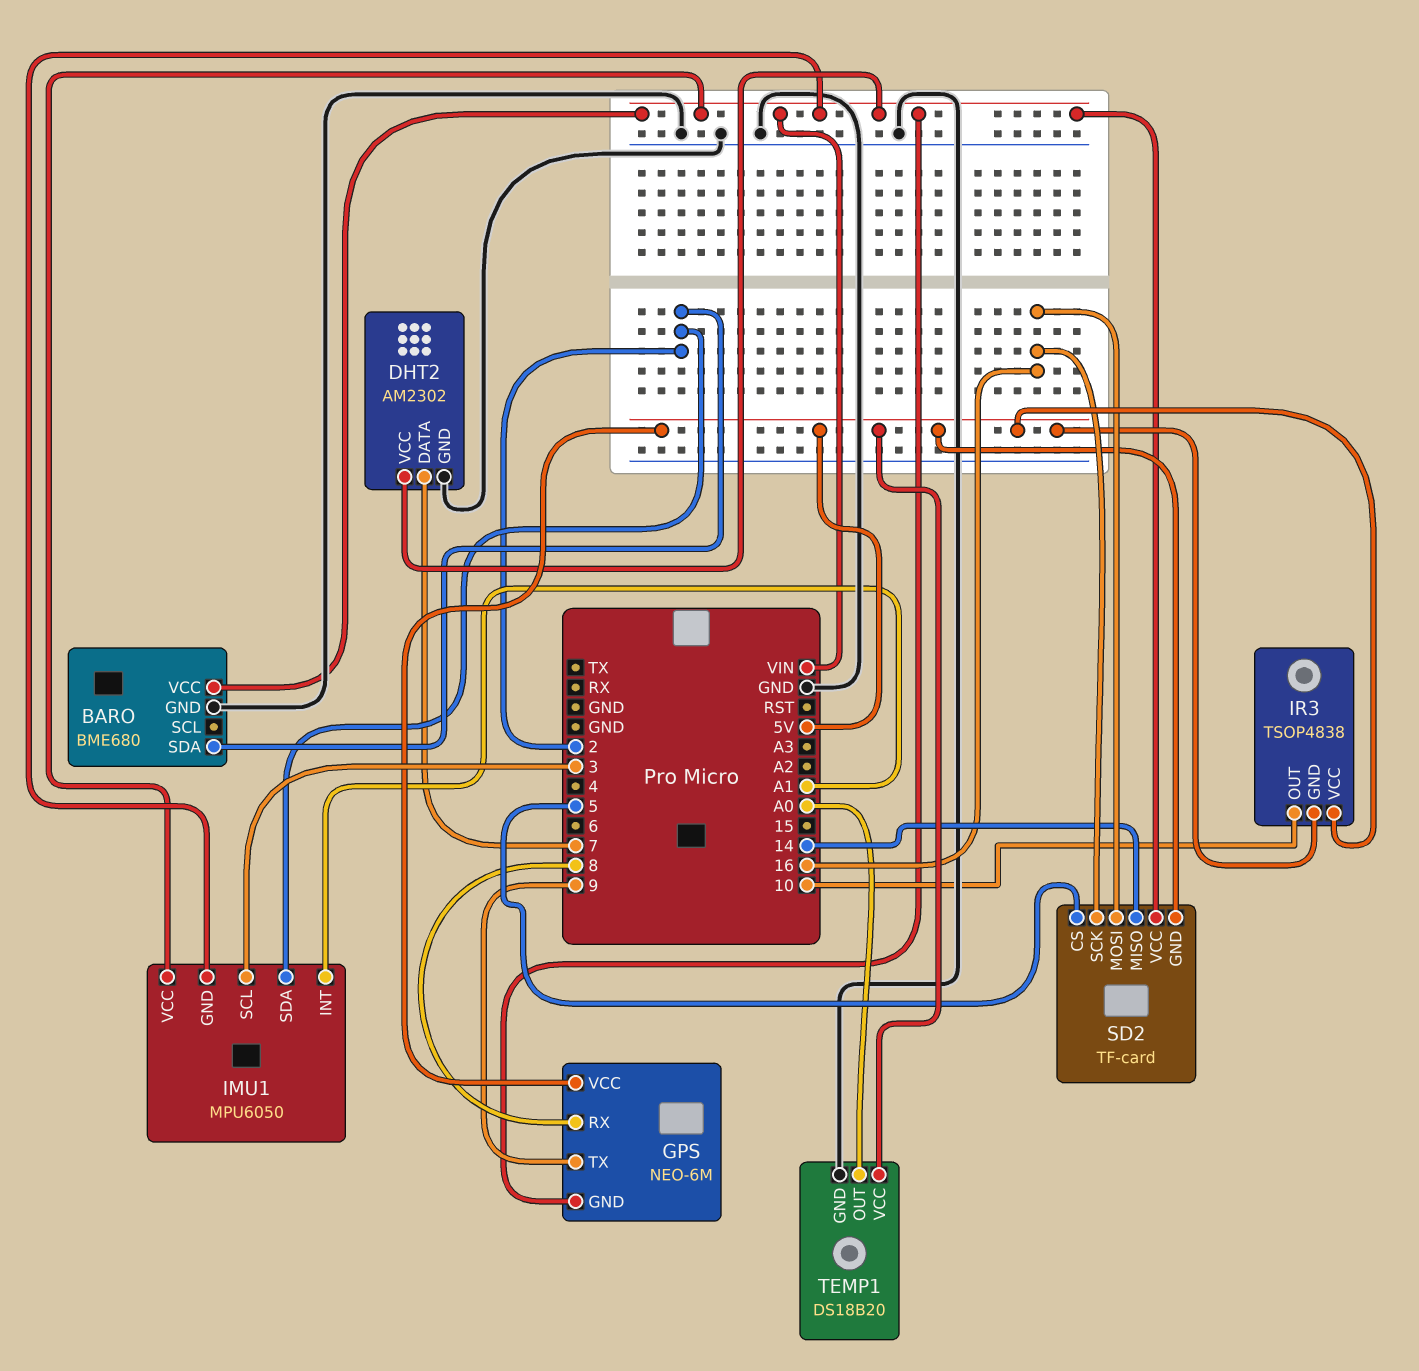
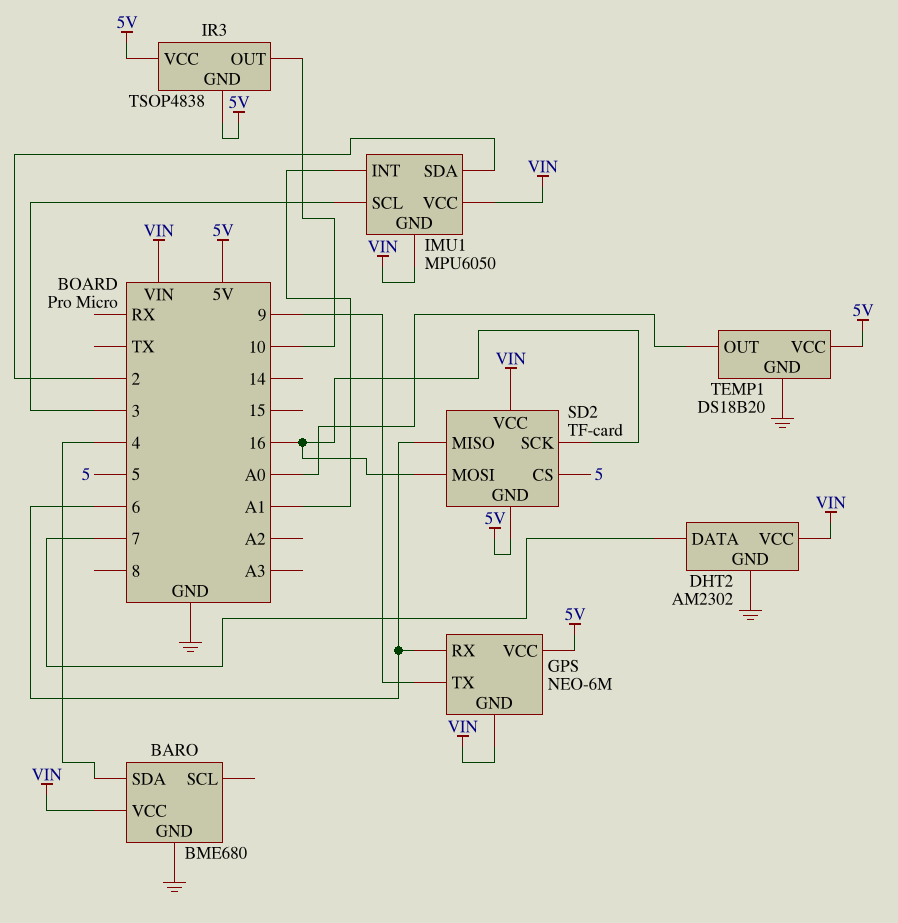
BARO pin SDA: 2 -> 4
GPS pin RX: 8 -> 6
SD2 pin MISO: 14 -> 6

